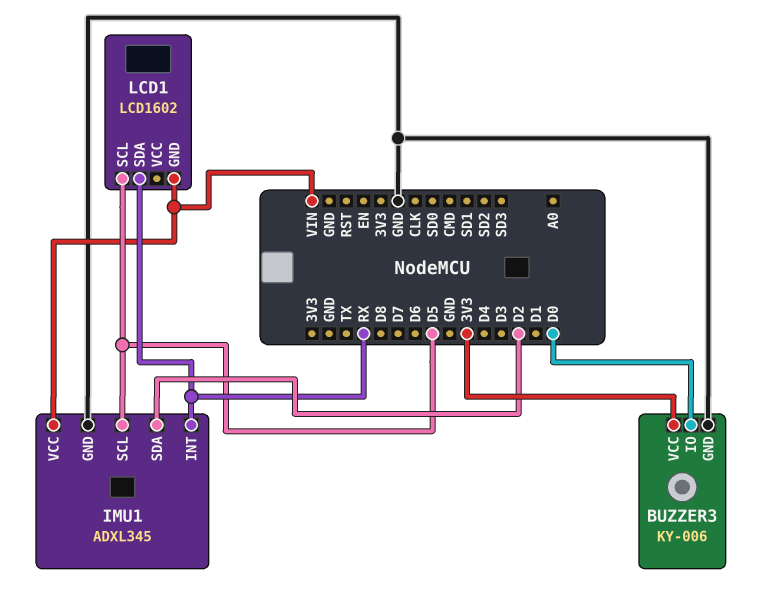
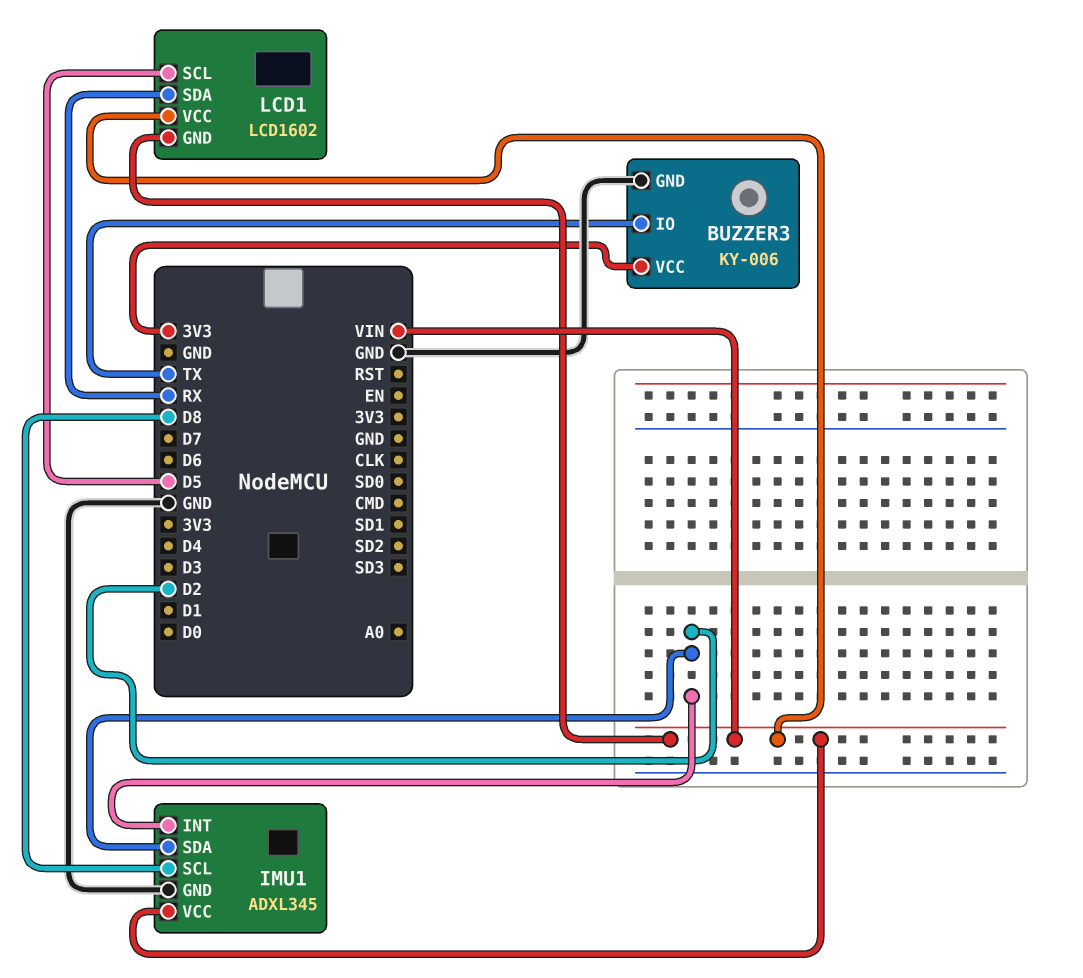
BUZZER3 pin IO: D0 -> TX
IMU1 pin INT: RX -> D2
IMU1 pin SCL: D5 -> D8
LCD1 pin VCC: none -> VIN

